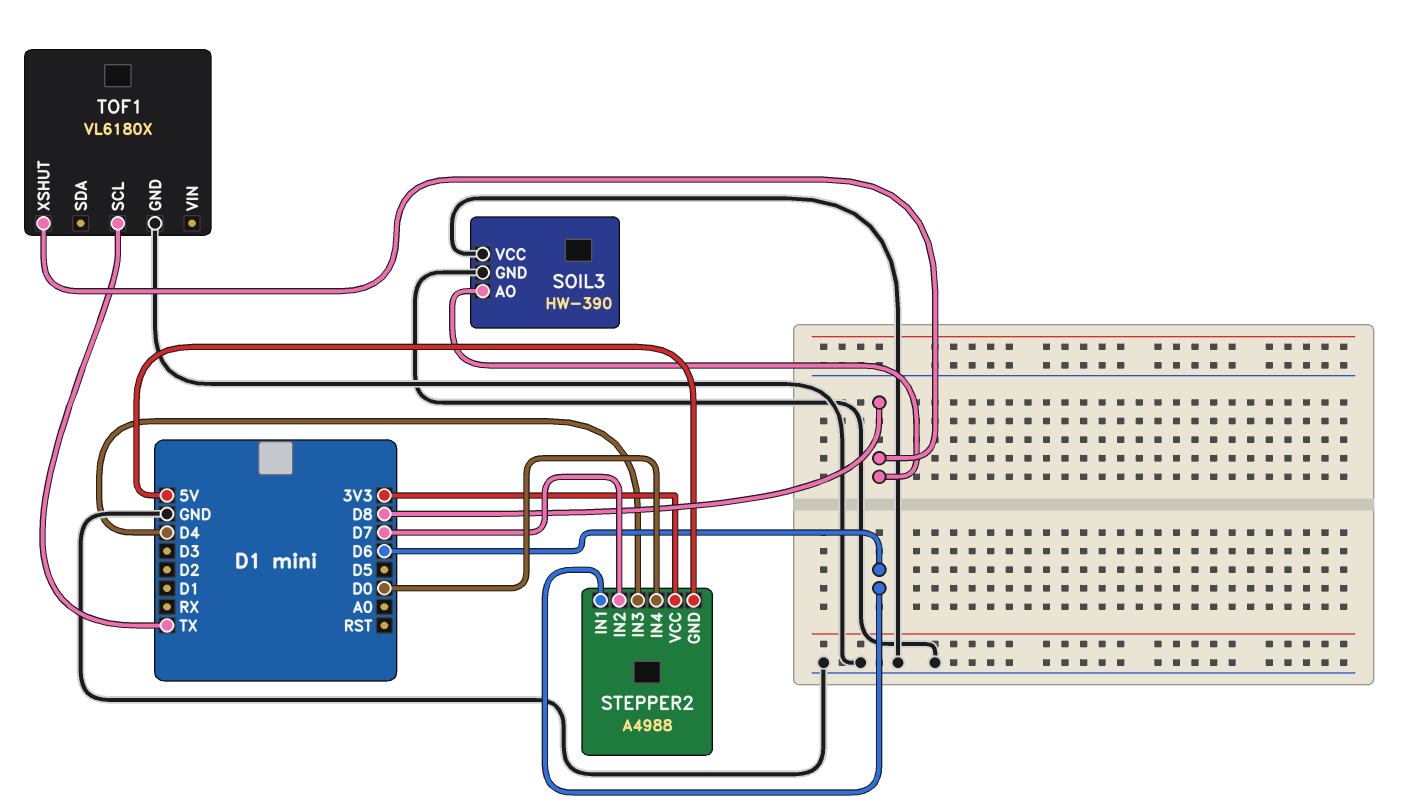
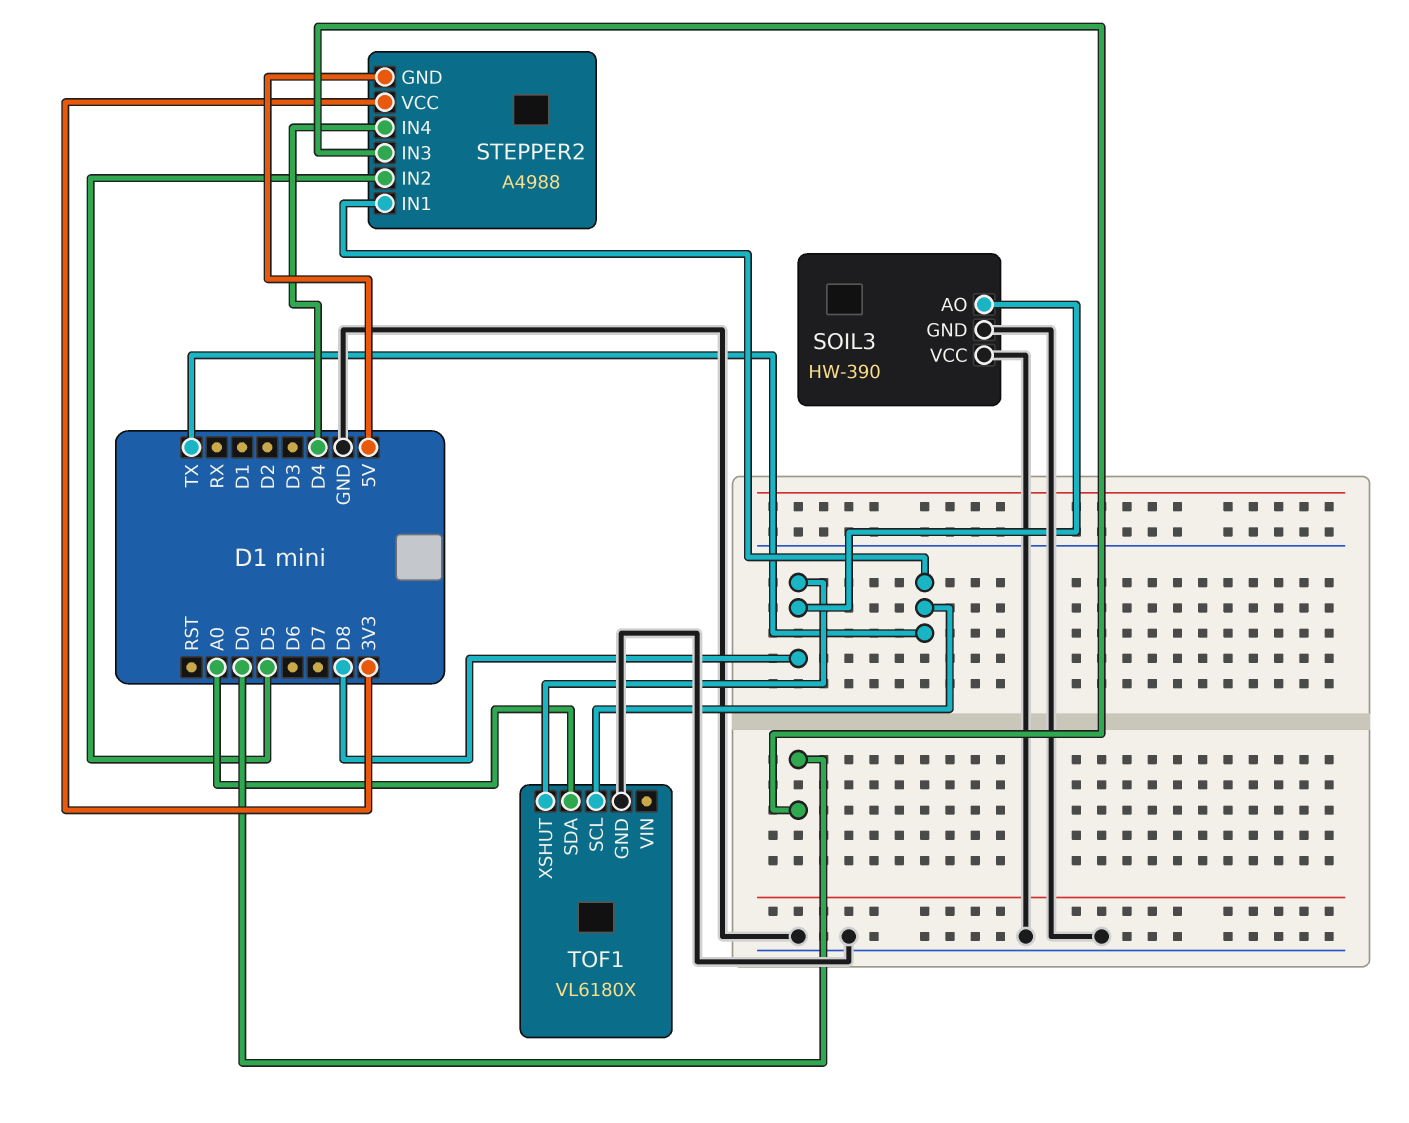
STEPPER2 pin IN1: D6 -> TX
STEPPER2 pin IN2: D7 -> D5
STEPPER2 pin IN3: D4 -> D0
STEPPER2 pin IN4: D0 -> D4
TOF1 pin SDA: none -> A0

